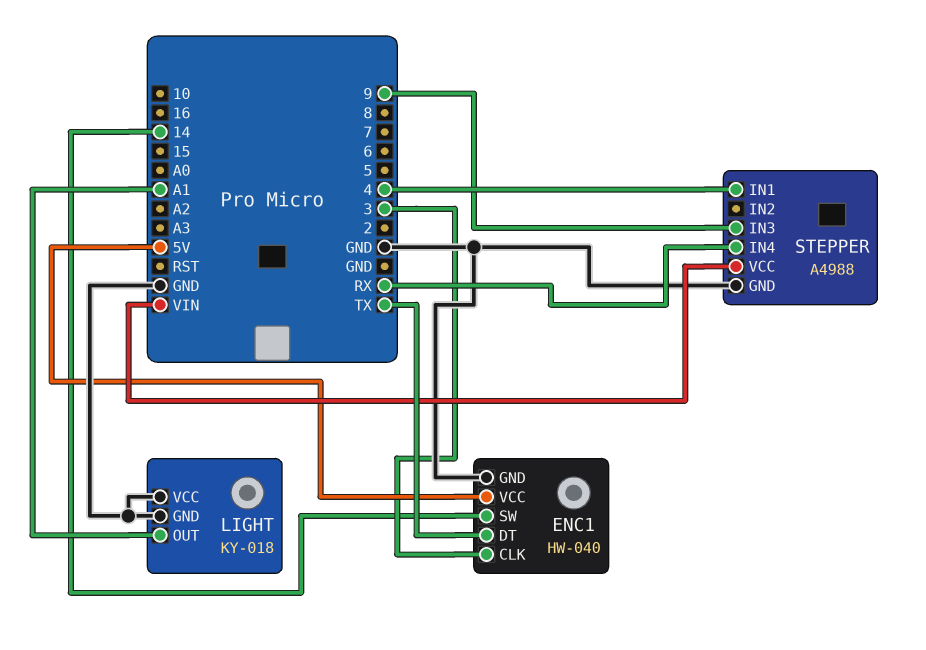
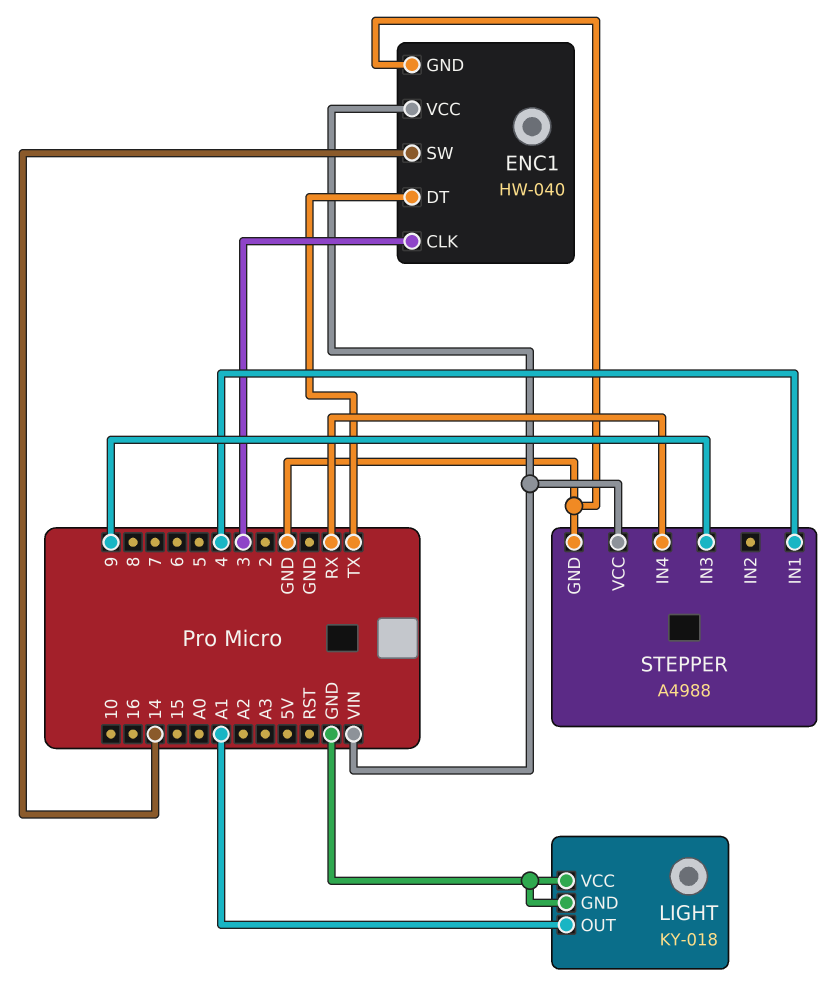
ENC1 pin VCC: 5V -> VIN

